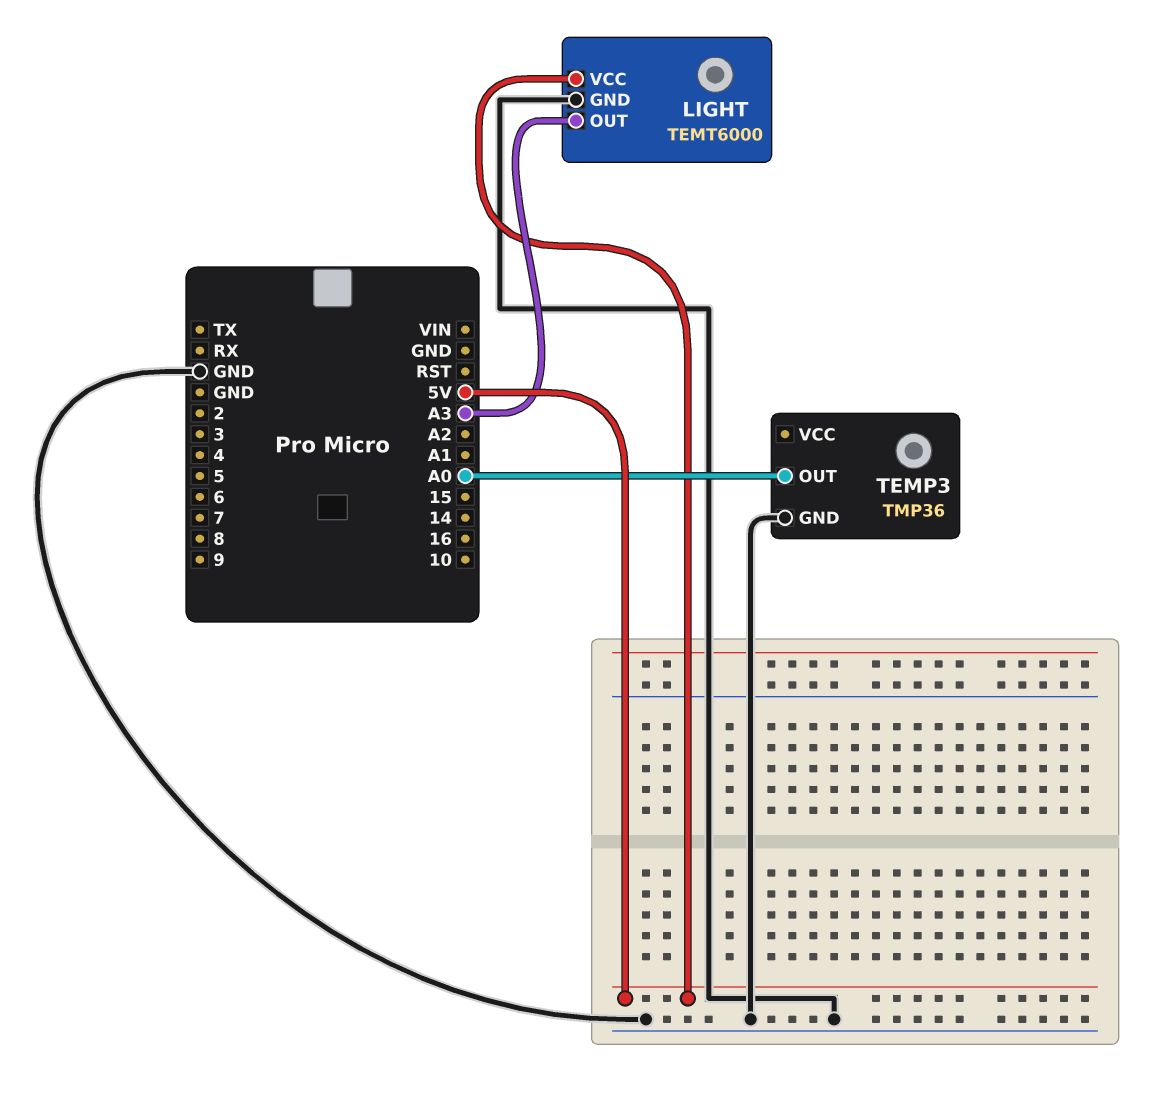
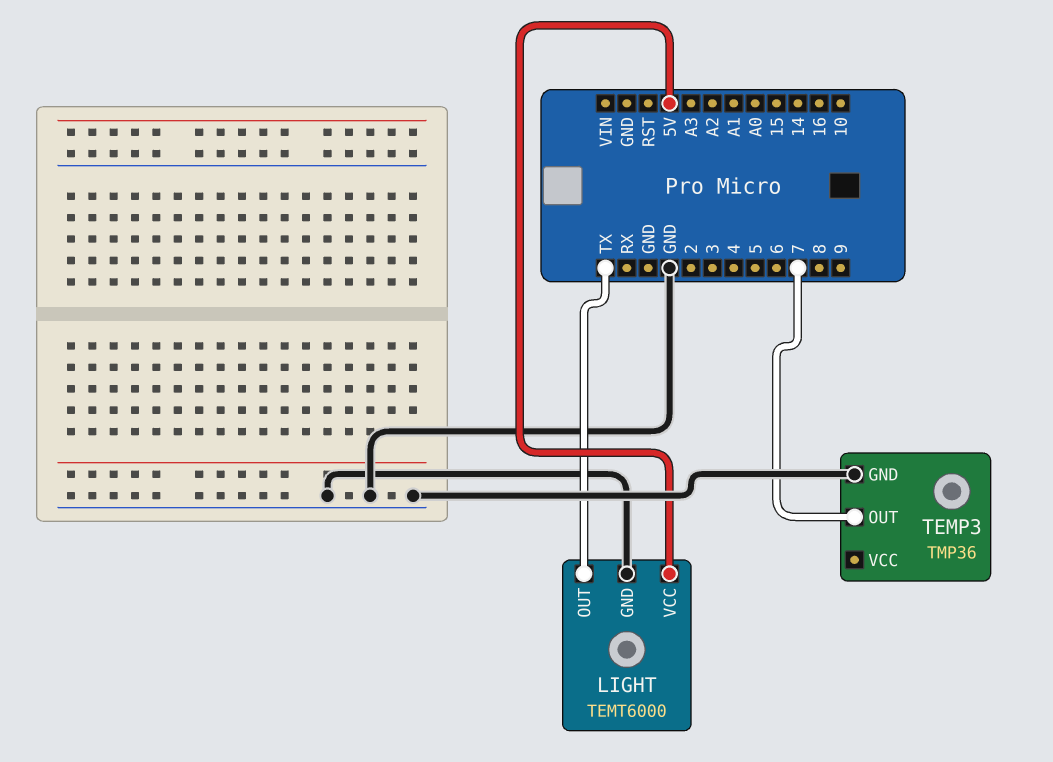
LIGHT pin OUT: A3 -> TX
TEMP3 pin OUT: A0 -> 7

